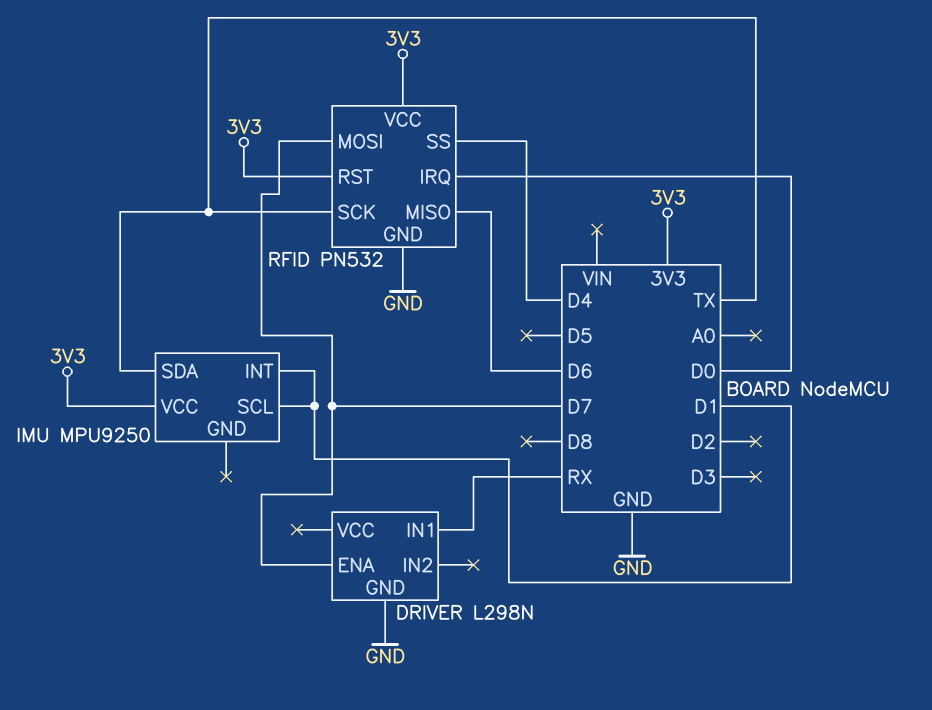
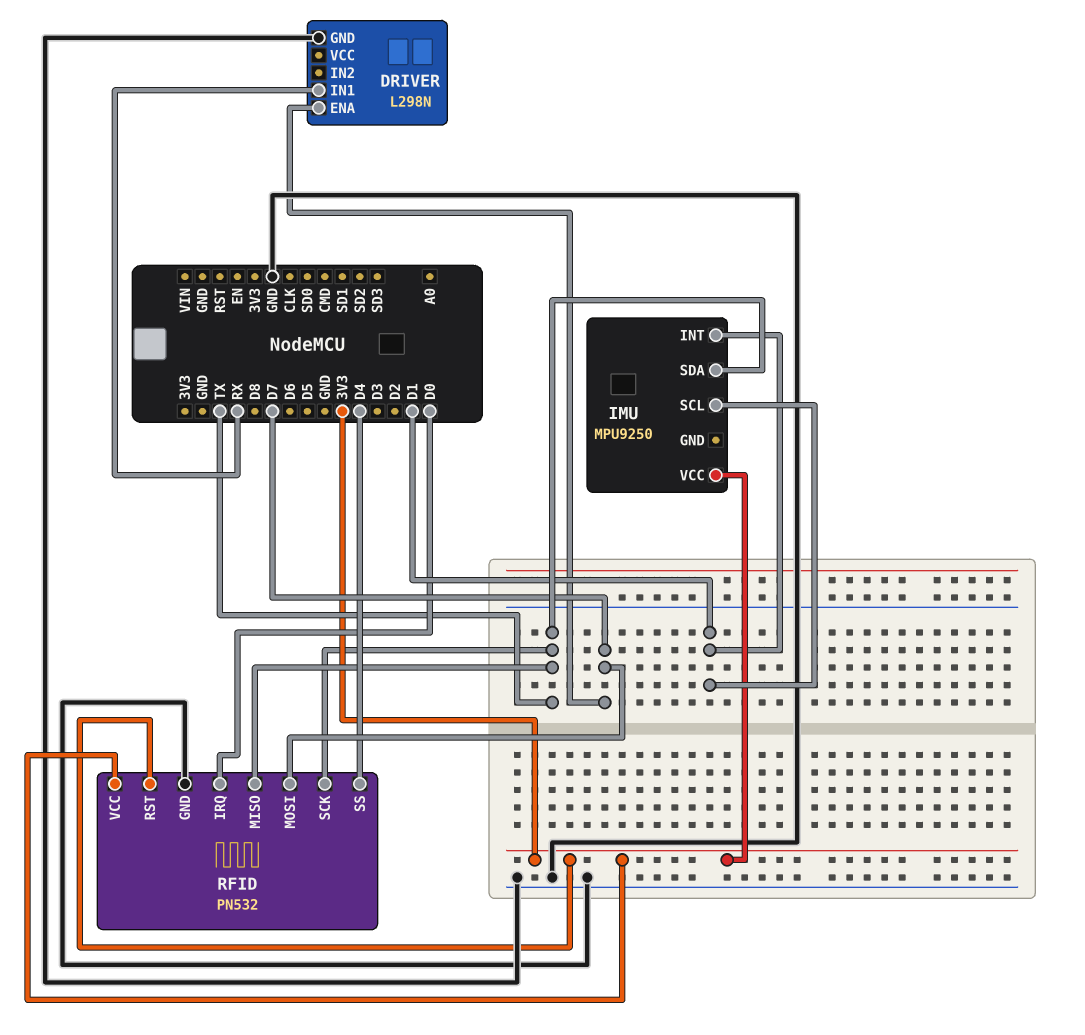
RFID pin MISO: D6 -> TX

